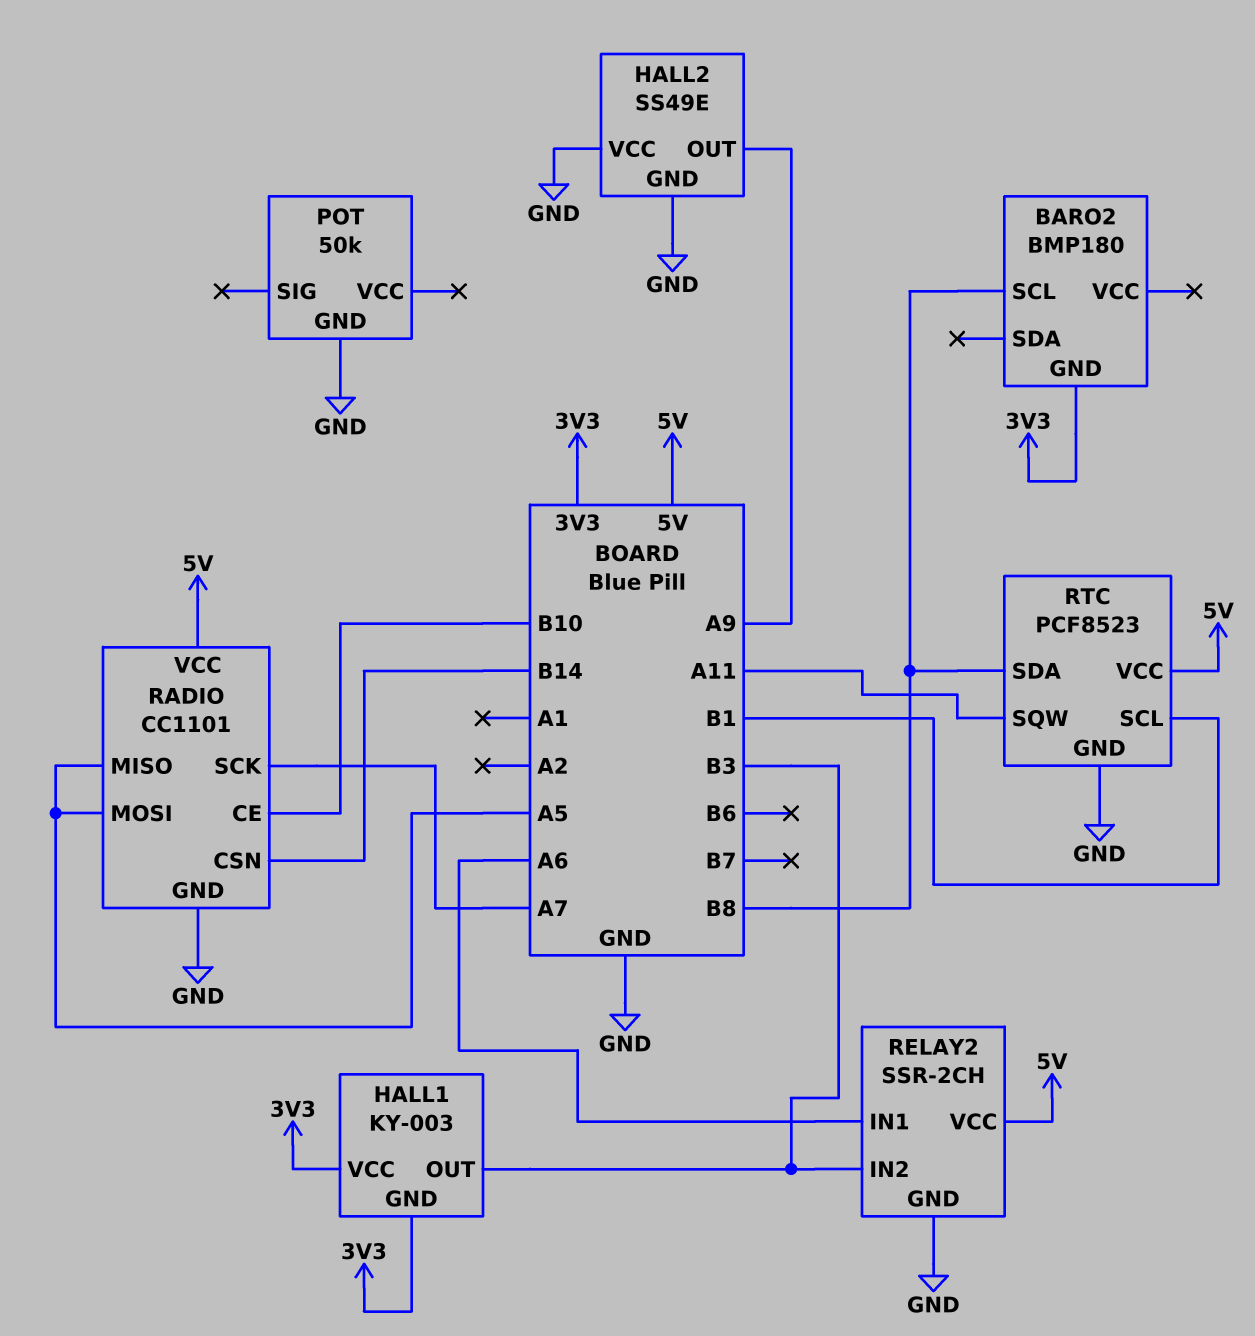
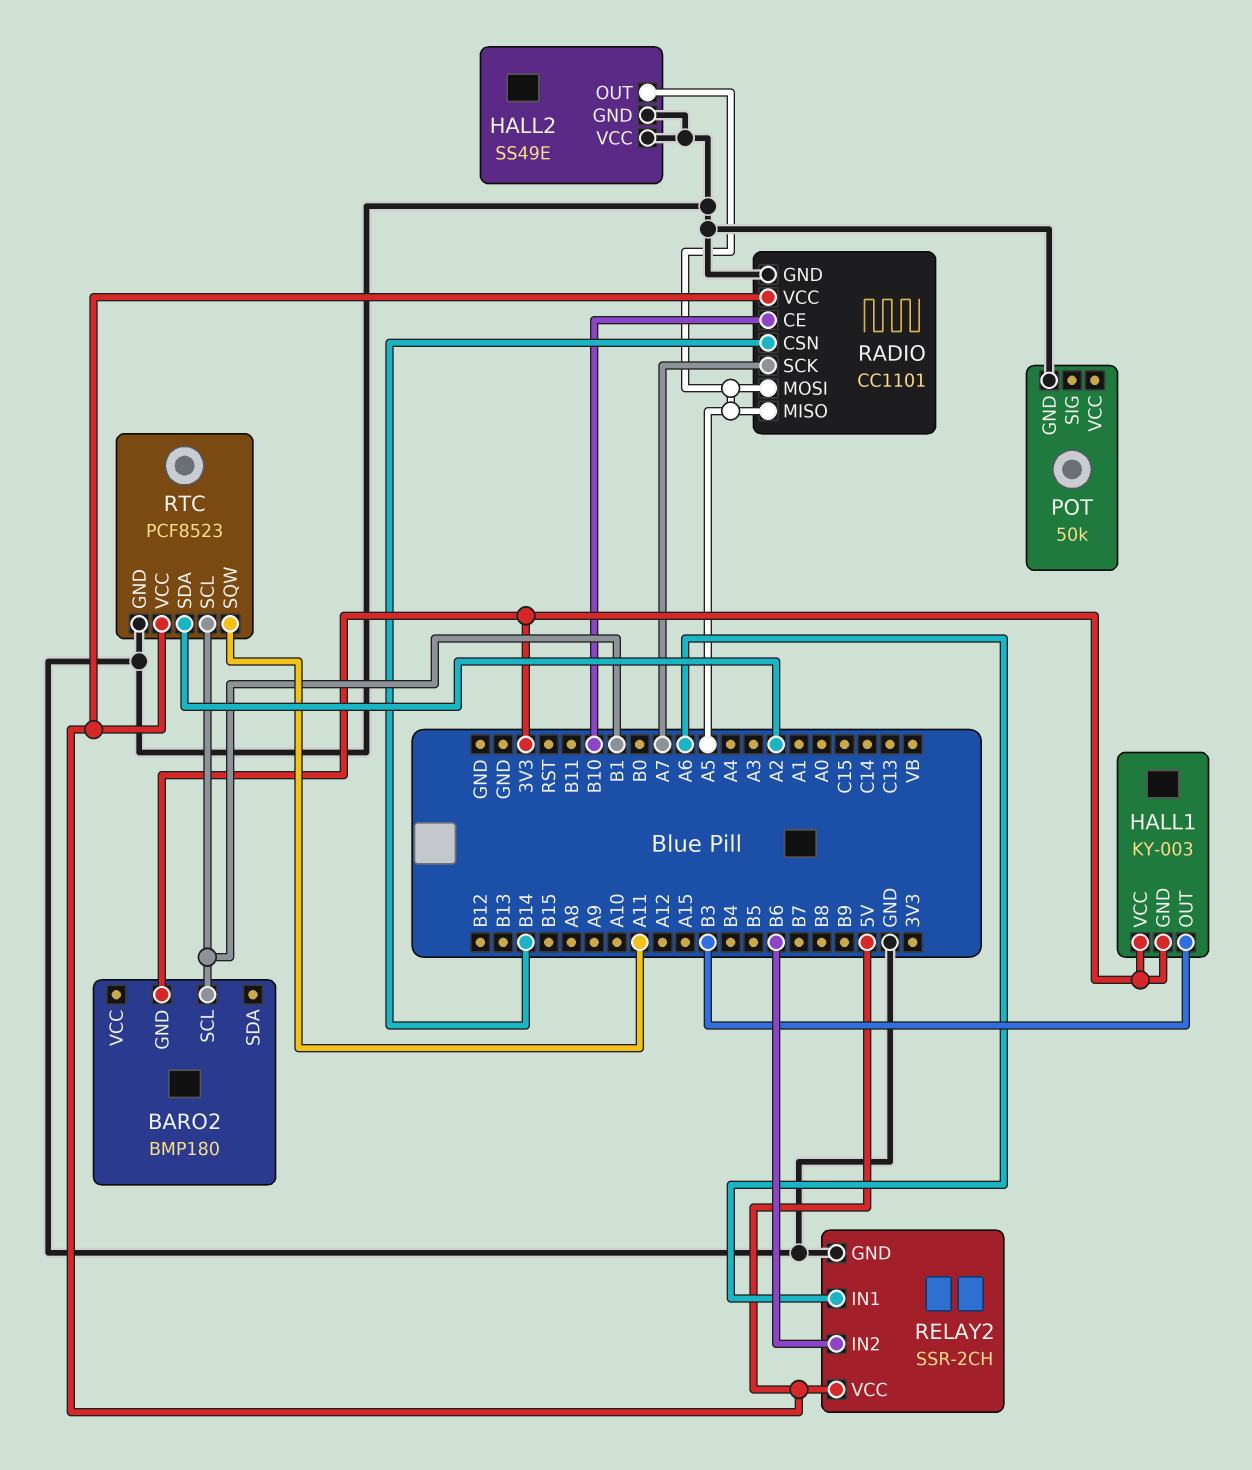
BARO2 pin SCL: B8 -> B1
HALL2 pin OUT: A9 -> A5
RELAY2 pin IN2: B3 -> B6
RTC pin SDA: B8 -> A2

